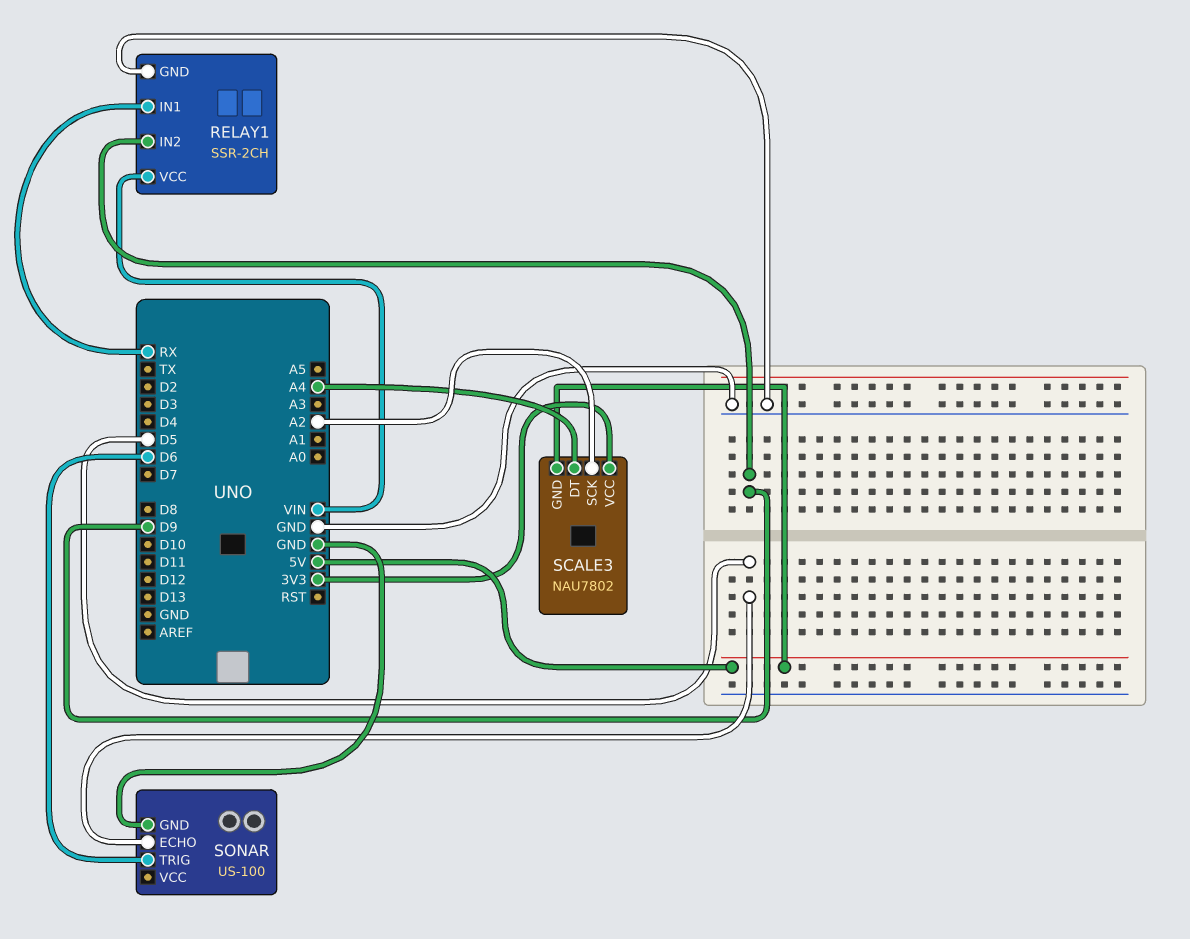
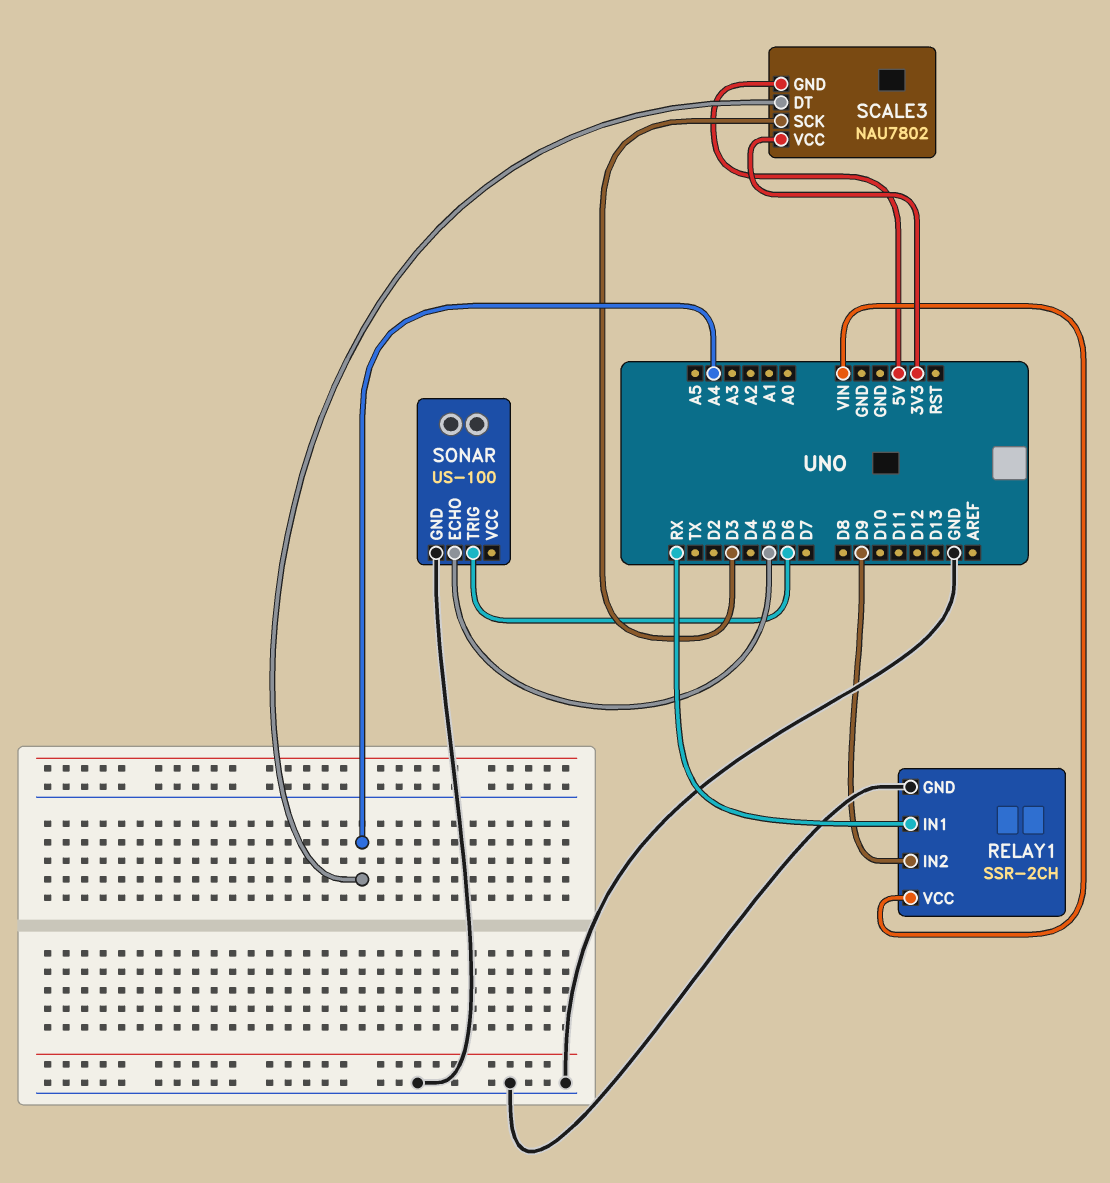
SCALE3 pin SCK: A2 -> D3

